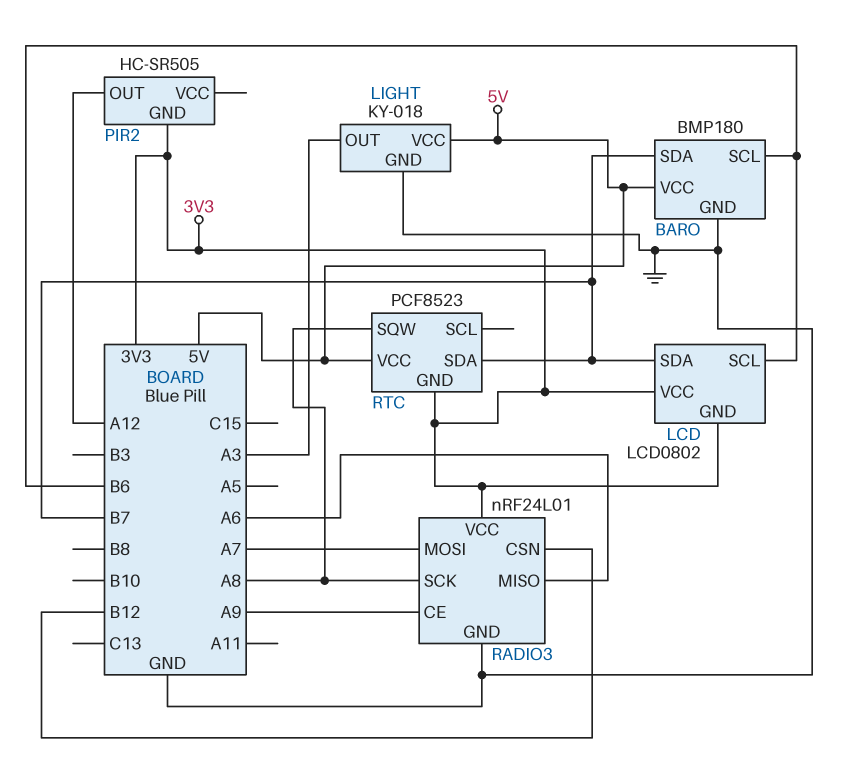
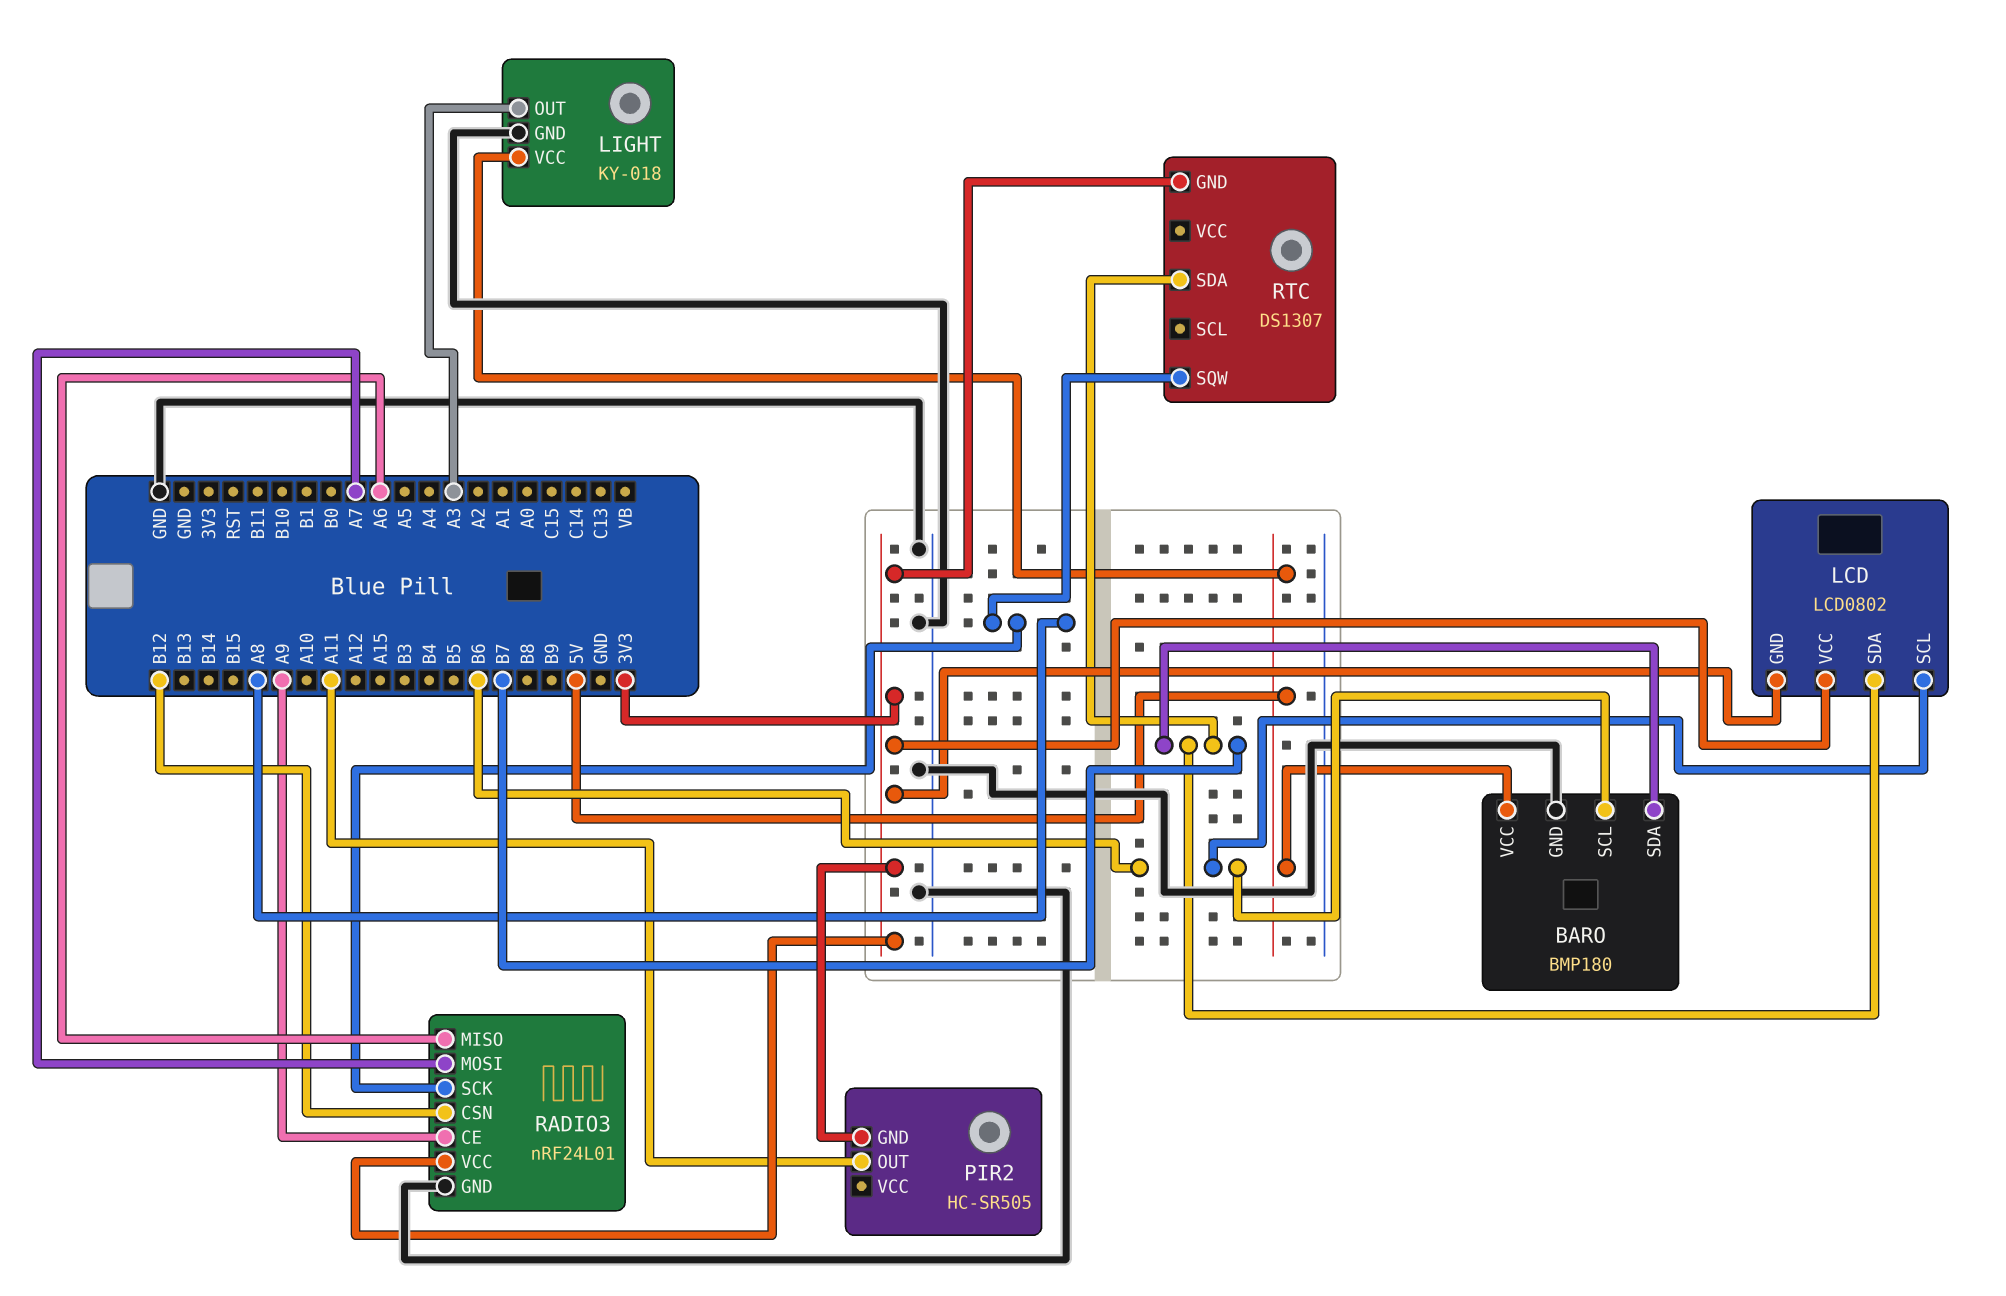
PIR2 pin OUT: A12 -> A11
RTC: PCF8523 -> DS1307
RTC pin VCC: 5V -> none

